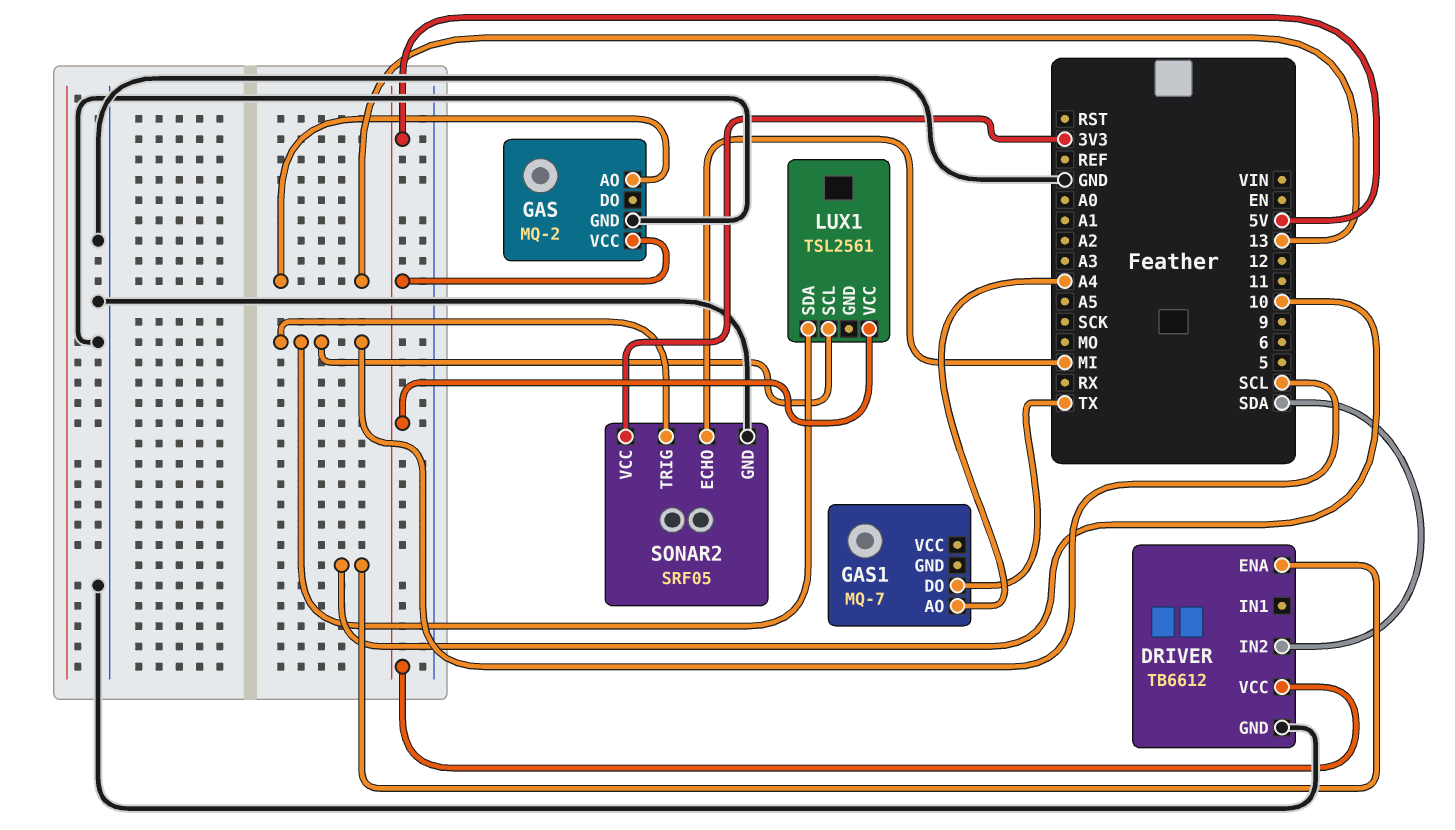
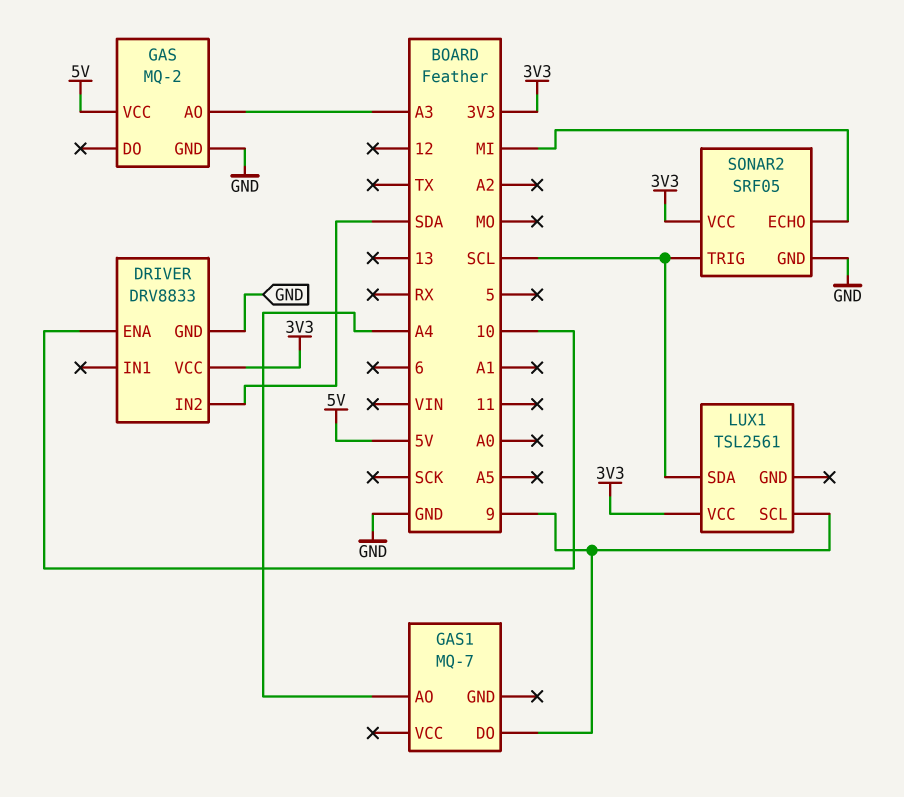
DRIVER: TB6612 -> DRV8833
DRIVER pin VCC: 5V -> 3V3
GAS pin AO: 13 -> A3
GAS1 pin DO: TX -> 9
LUX1 pin SCL: SCL -> 9
LUX1 pin VCC: 5V -> 3V3

